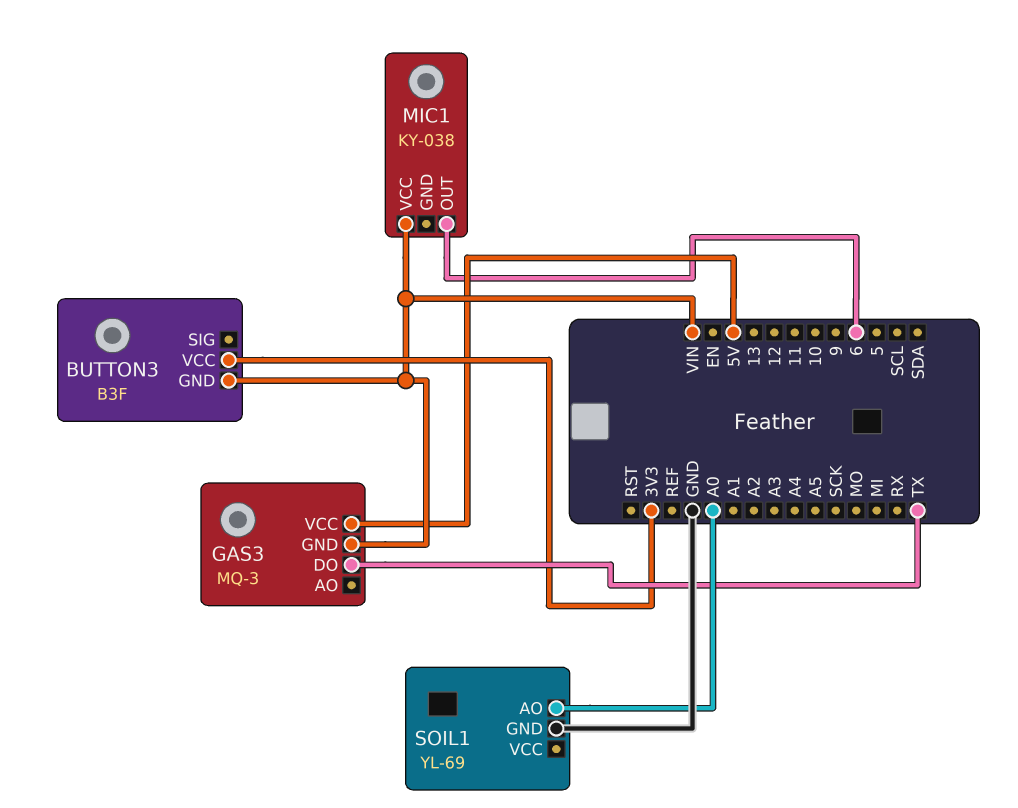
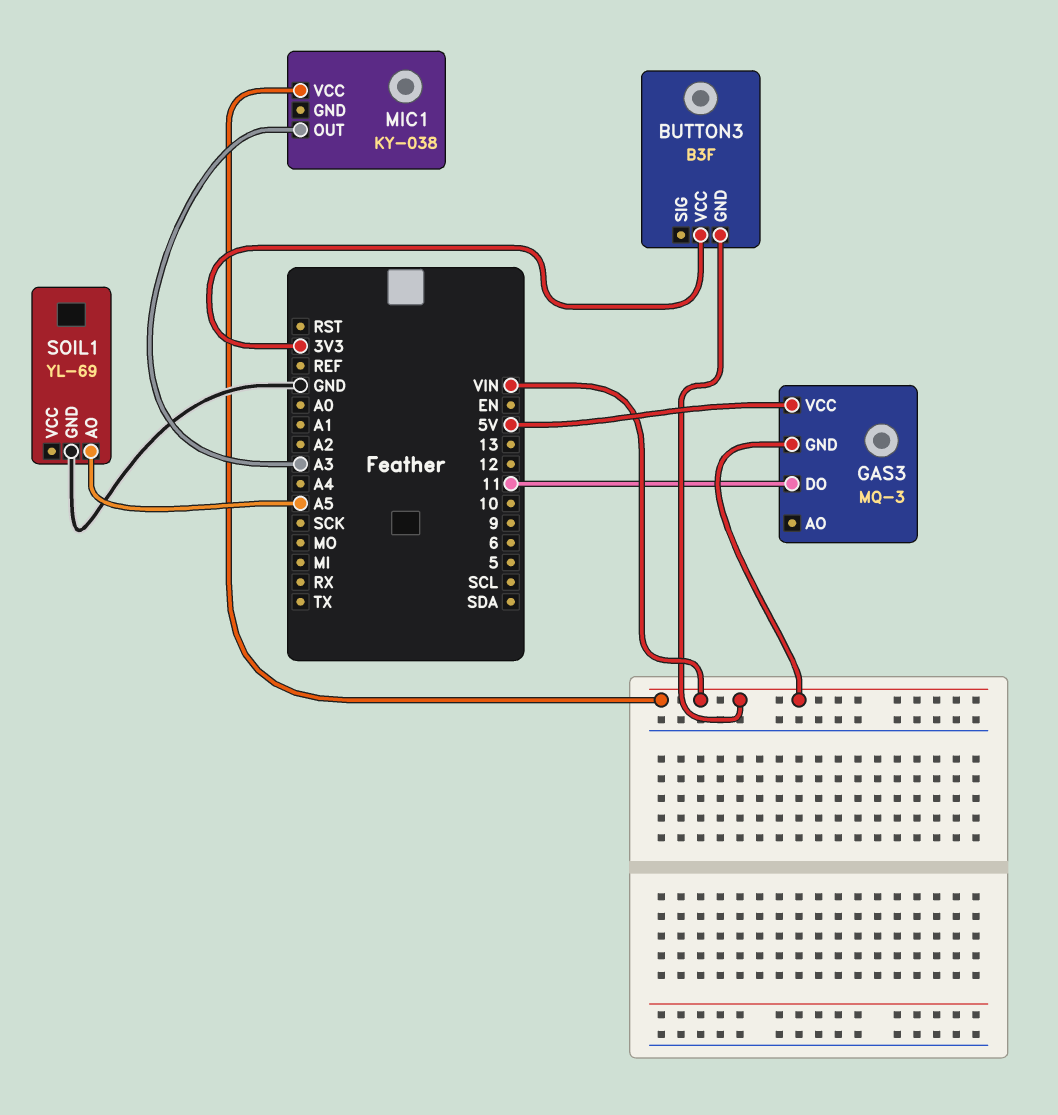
GAS3 pin DO: TX -> 11
MIC1 pin OUT: 6 -> A3
SOIL1 pin AO: A0 -> A5

